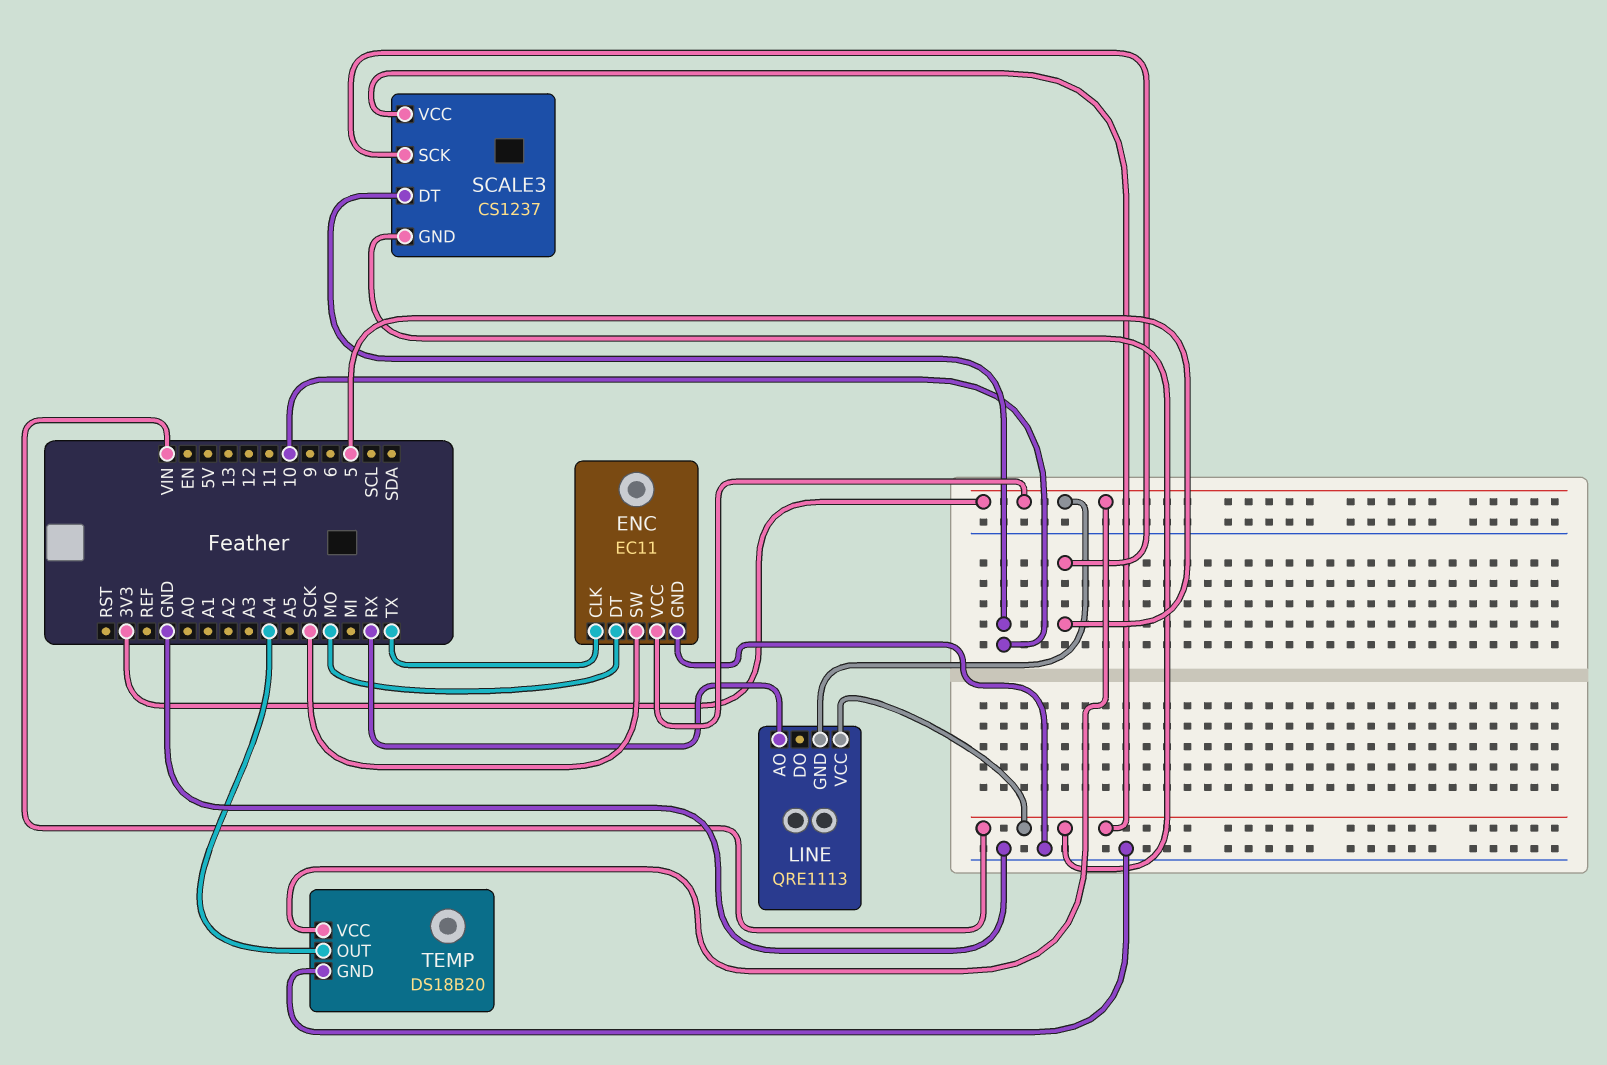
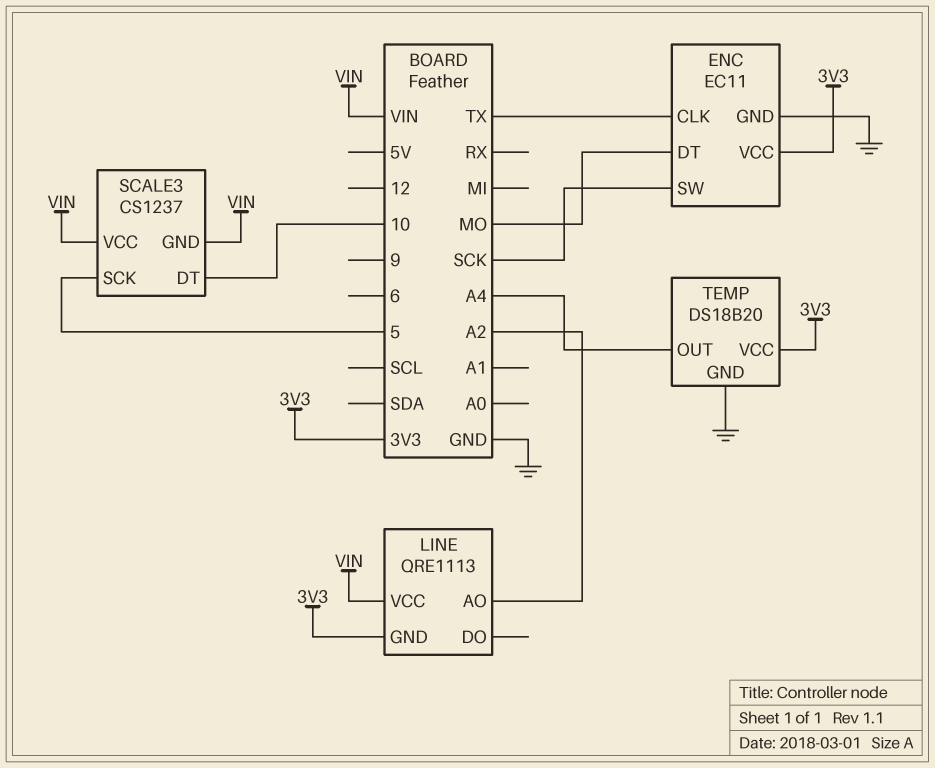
LINE pin AO: RX -> A2

